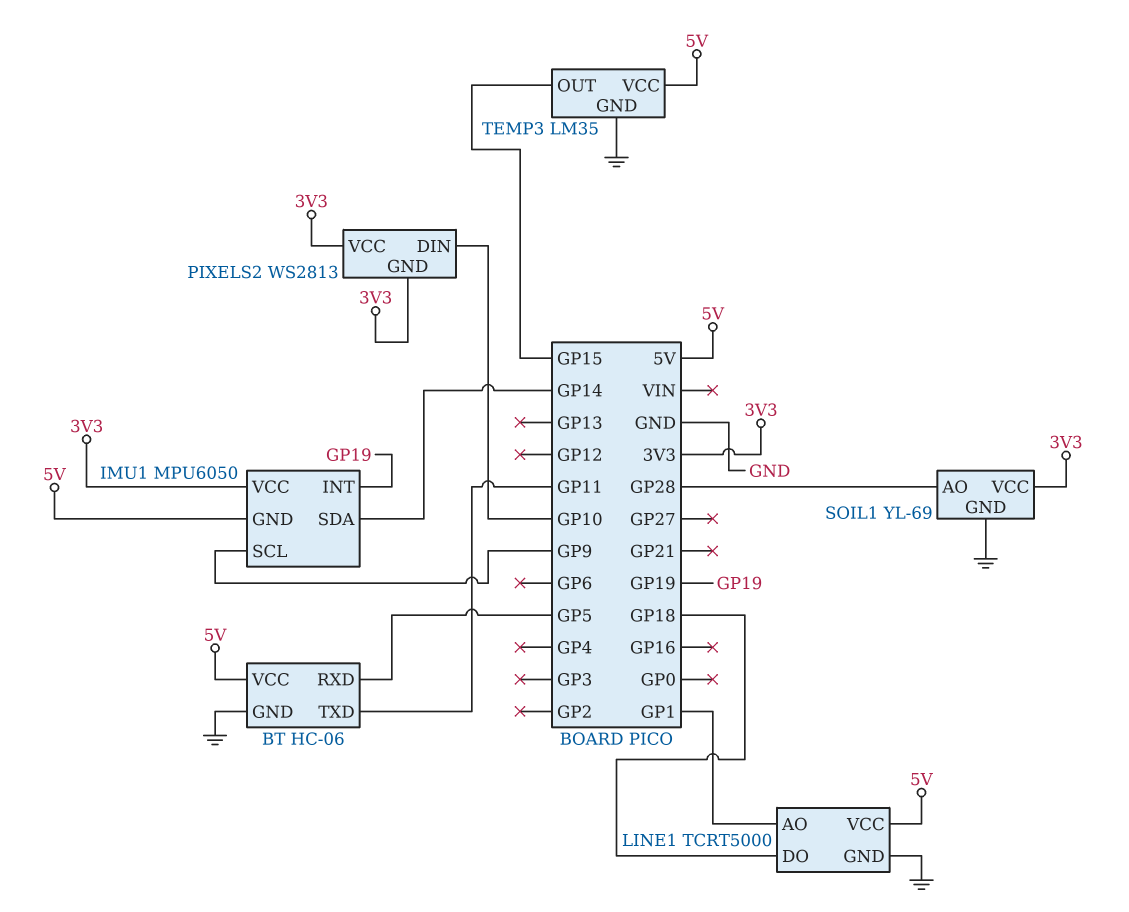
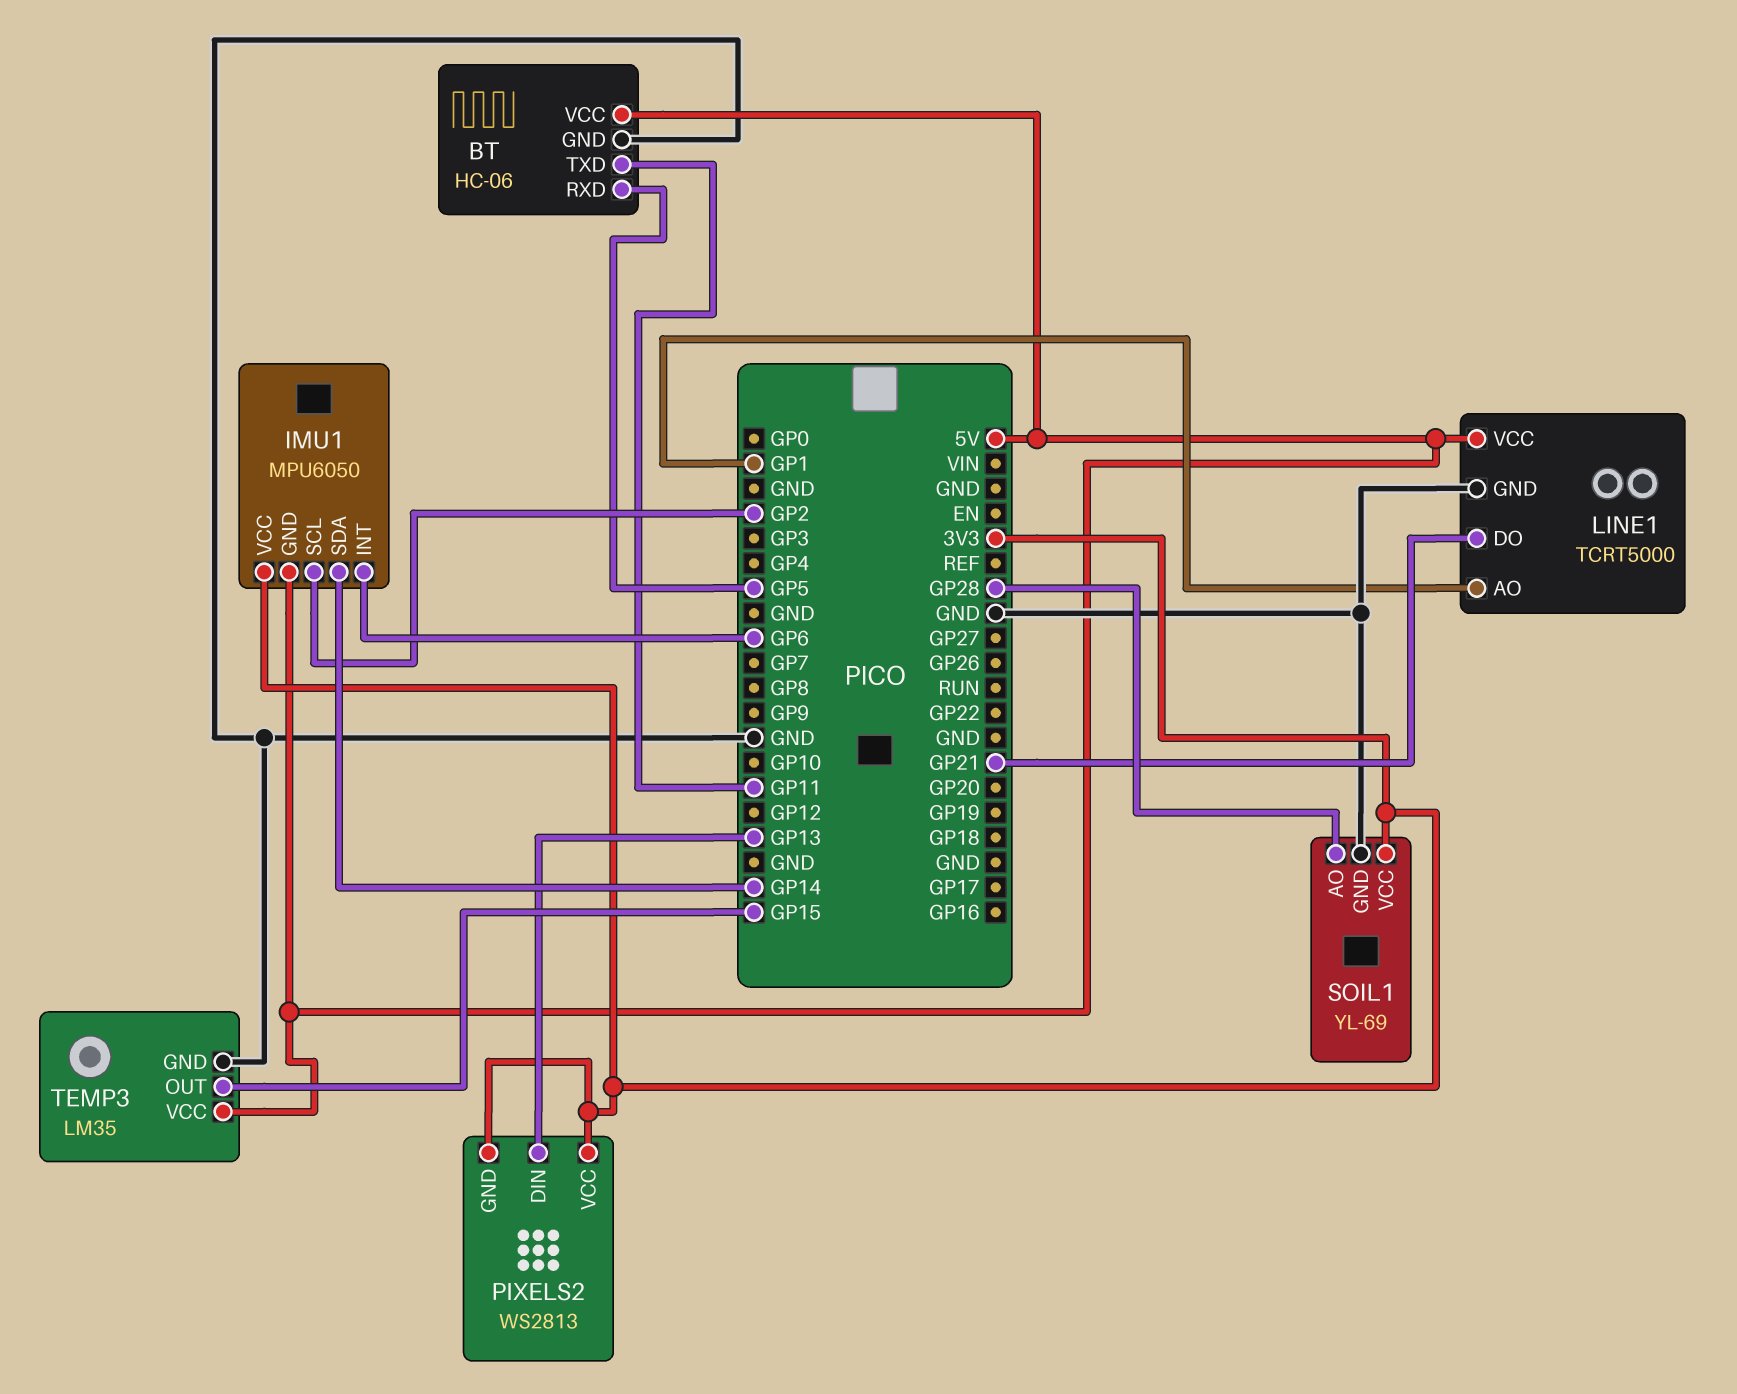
IMU1 pin INT: GP19 -> GP6
IMU1 pin SCL: GP9 -> GP2
LINE1 pin DO: GP18 -> GP21
PIXELS2 pin DIN: GP10 -> GP13

